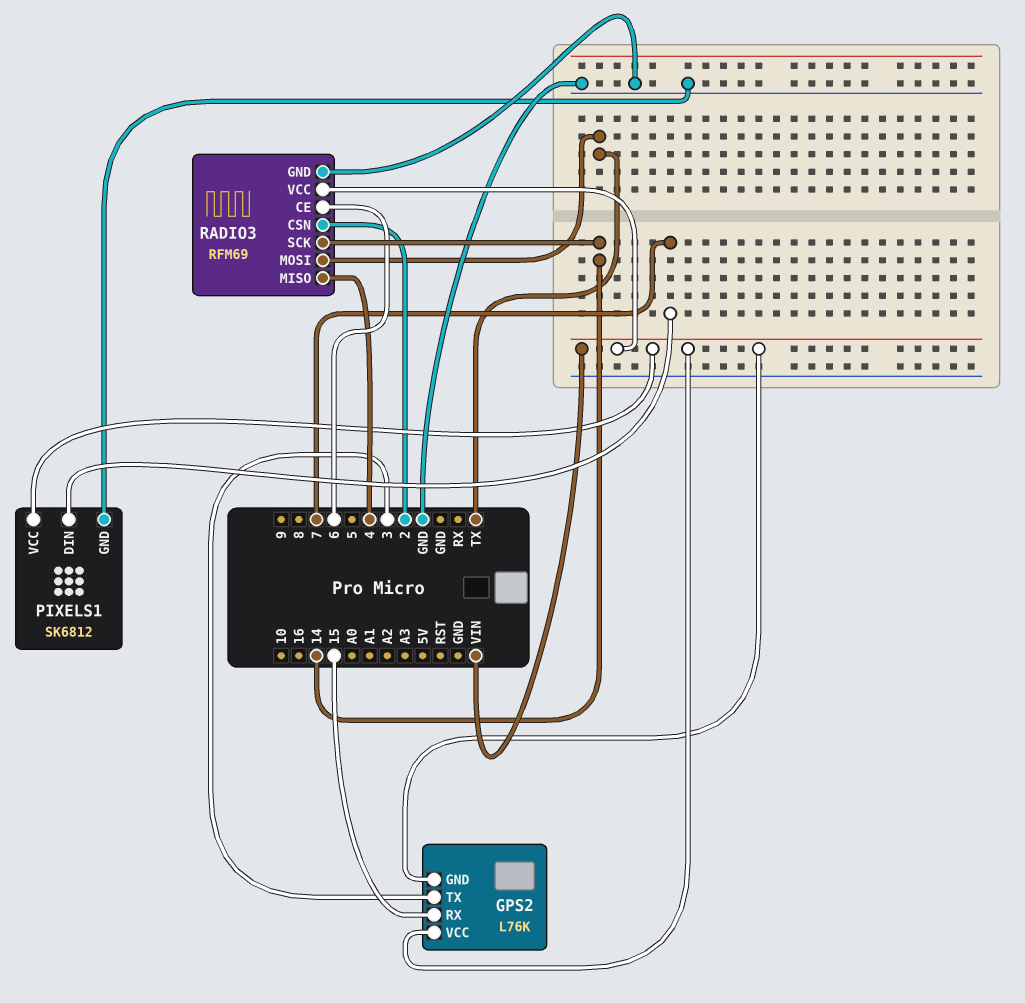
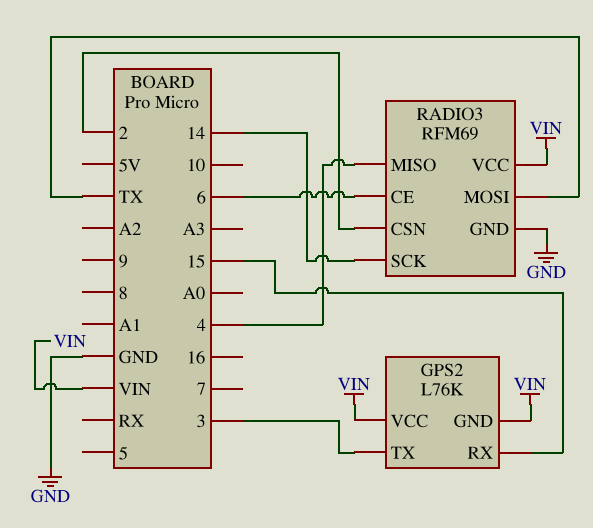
PIXELS1: SK6812 -> none
PIXELS1 pin DIN: 7 -> none
PIXELS1 pin GND: GND -> none
PIXELS1 pin VCC: VIN -> none

